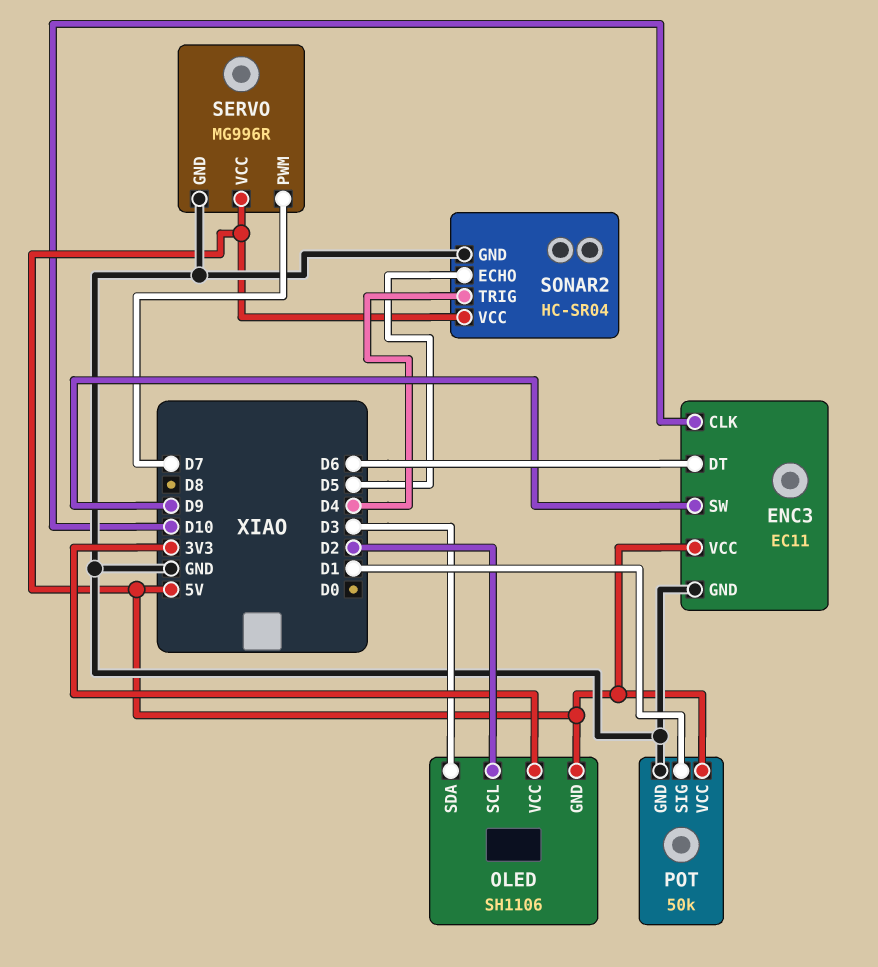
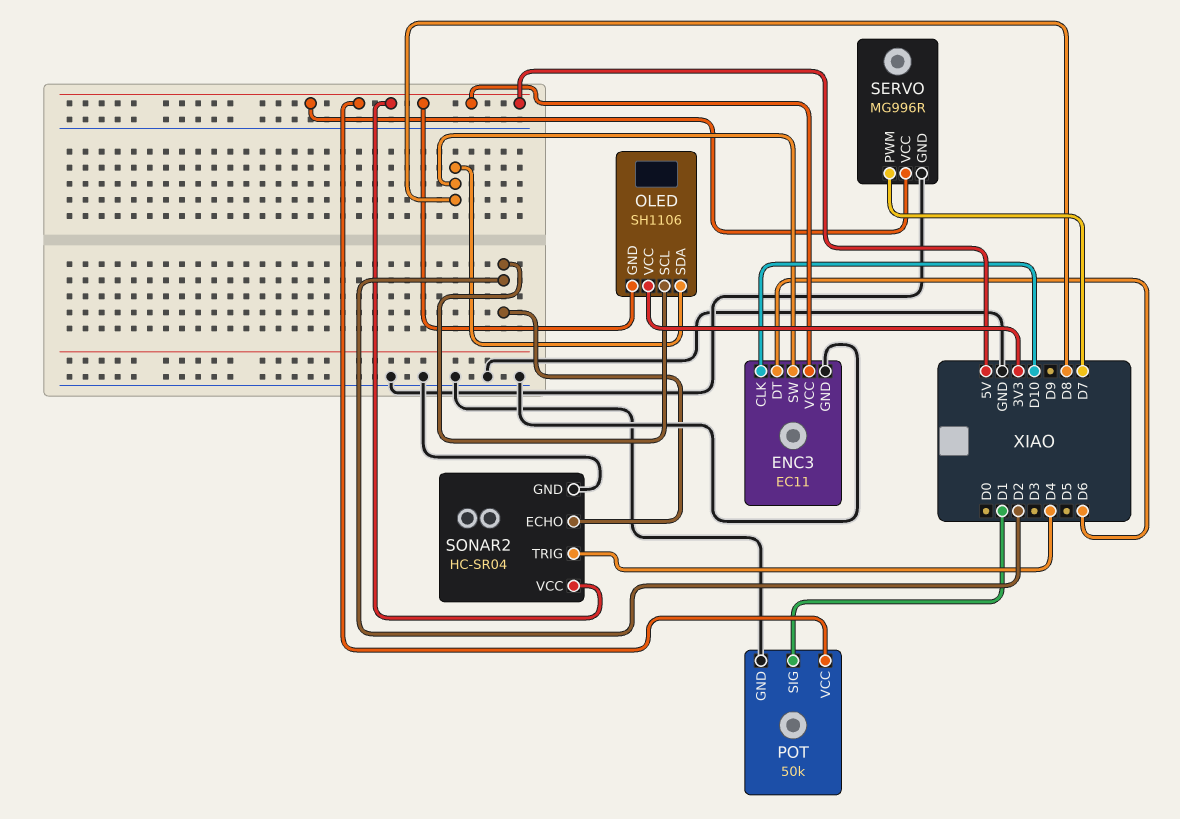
ENC3 pin SW: D9 -> D8
OLED pin SDA: D3 -> D8
SONAR2 pin ECHO: D5 -> D2

